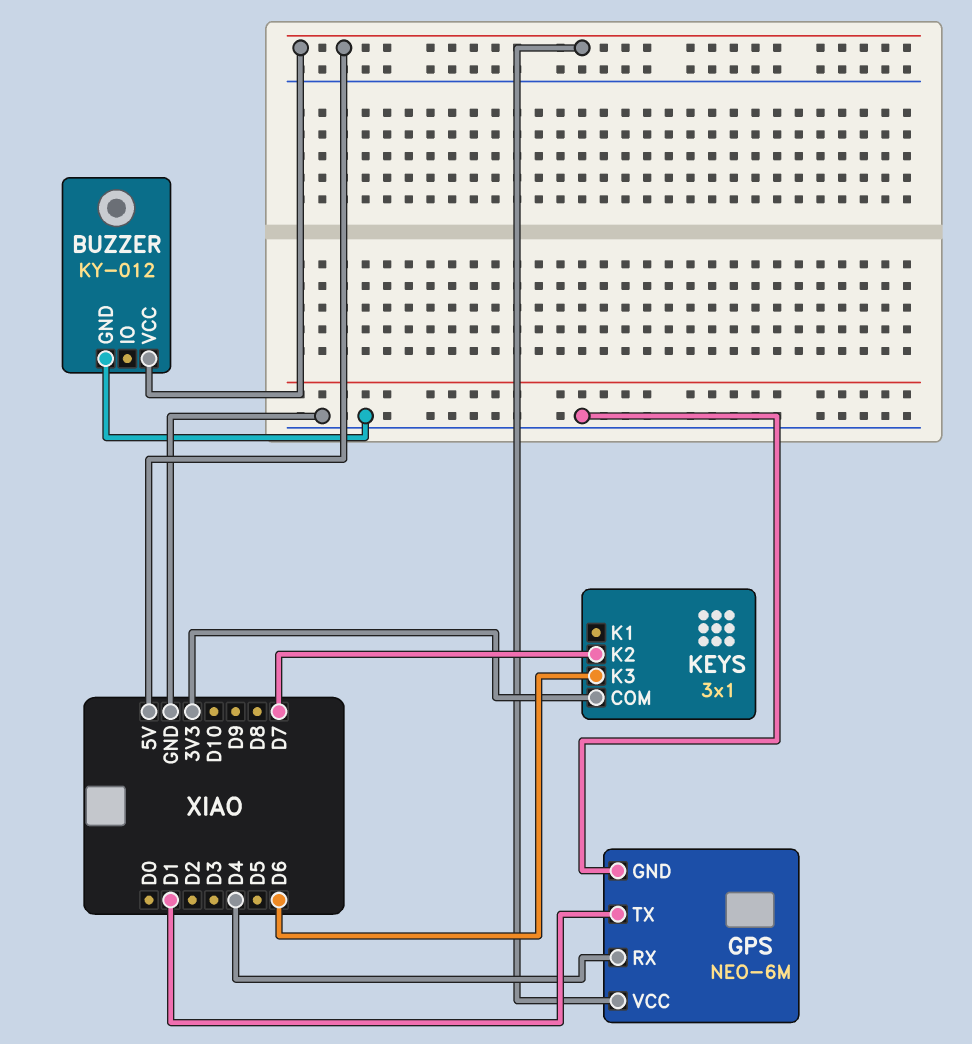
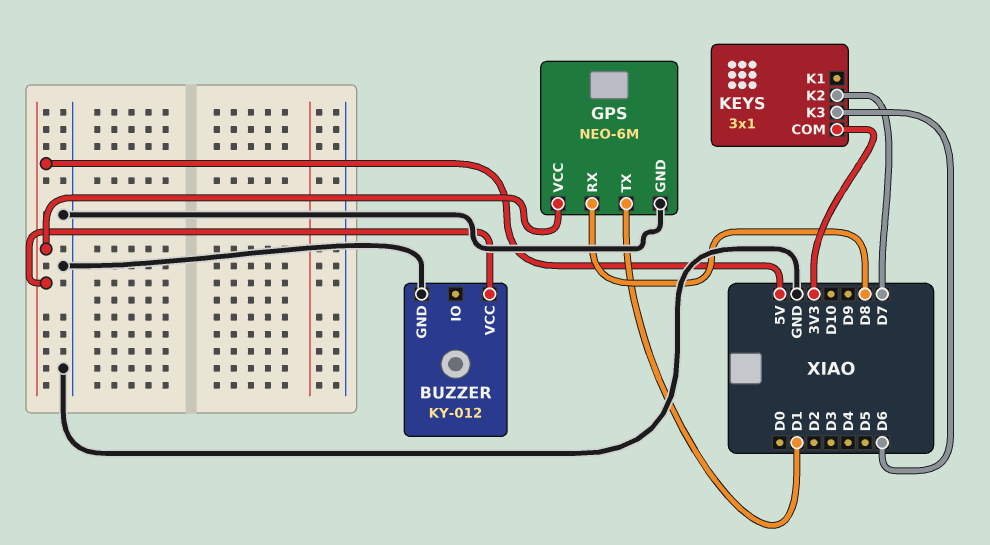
GPS pin RX: D4 -> D8

